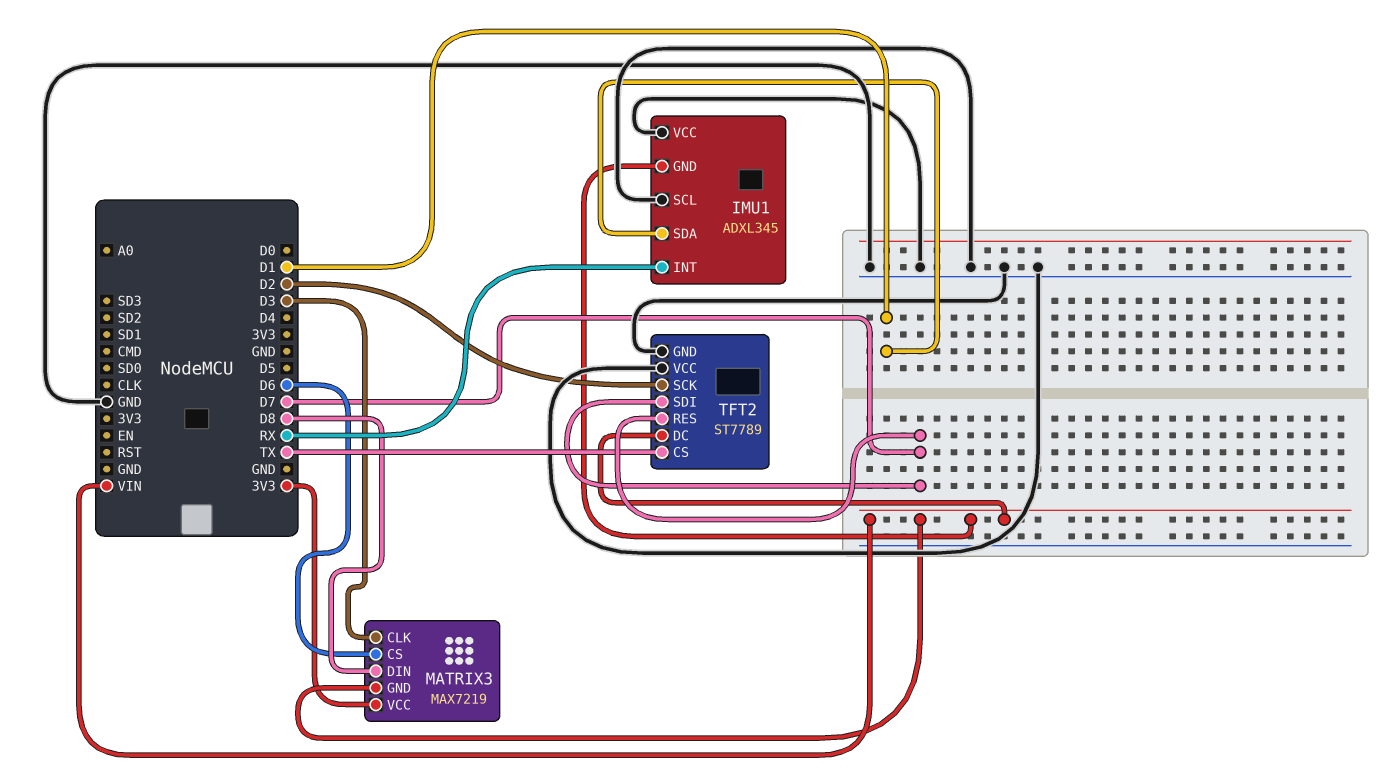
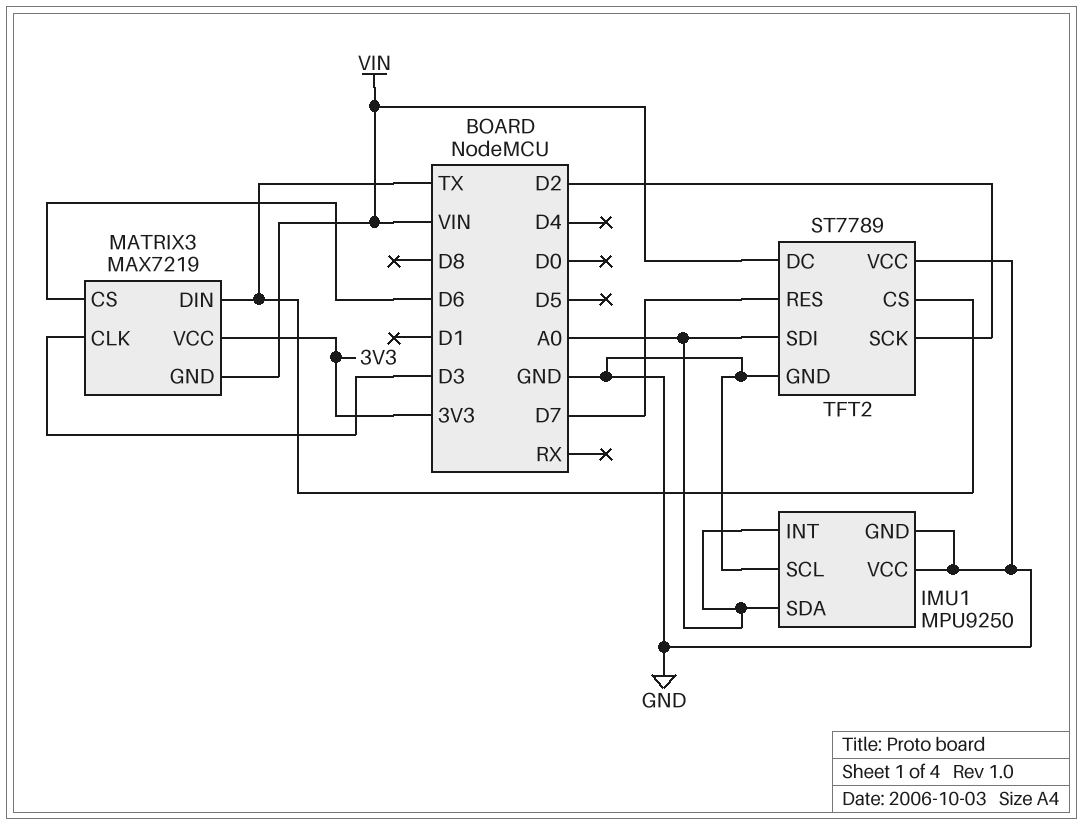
IMU1: ADXL345 -> MPU9250
IMU1 pin GND: VIN -> GND
IMU1 pin INT: RX -> A0
IMU1 pin SDA: D1 -> A0
MATRIX3 pin DIN: D8 -> TX
TFT2 pin SDI: D7 -> A0

